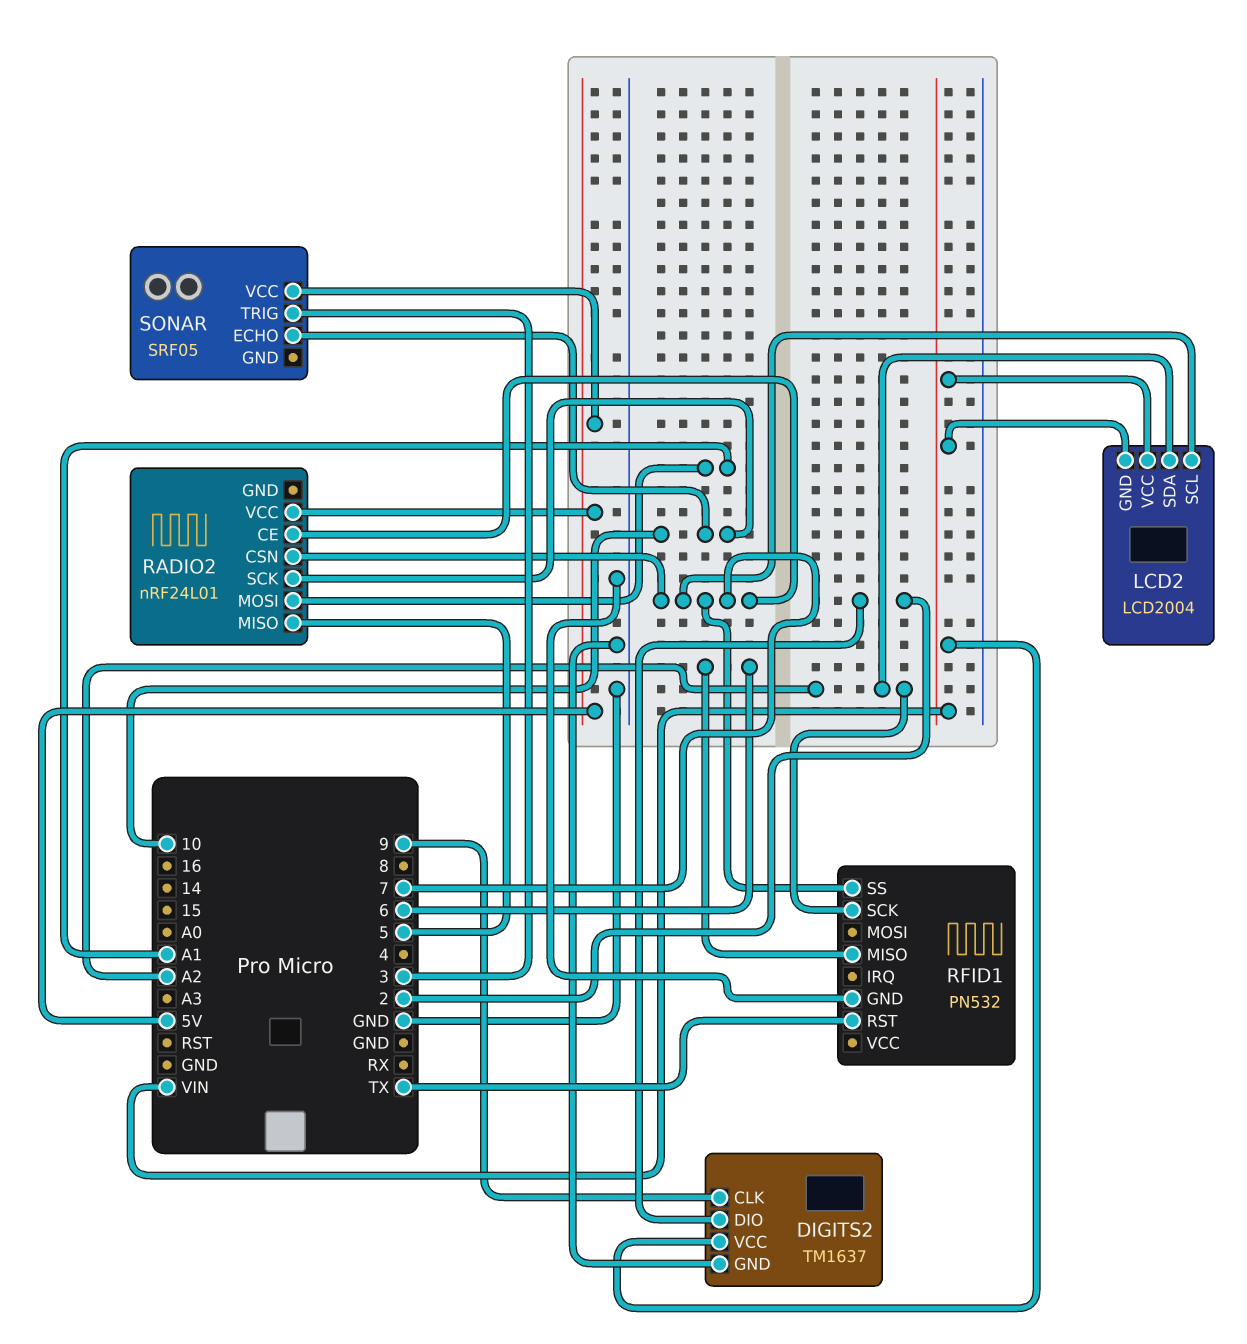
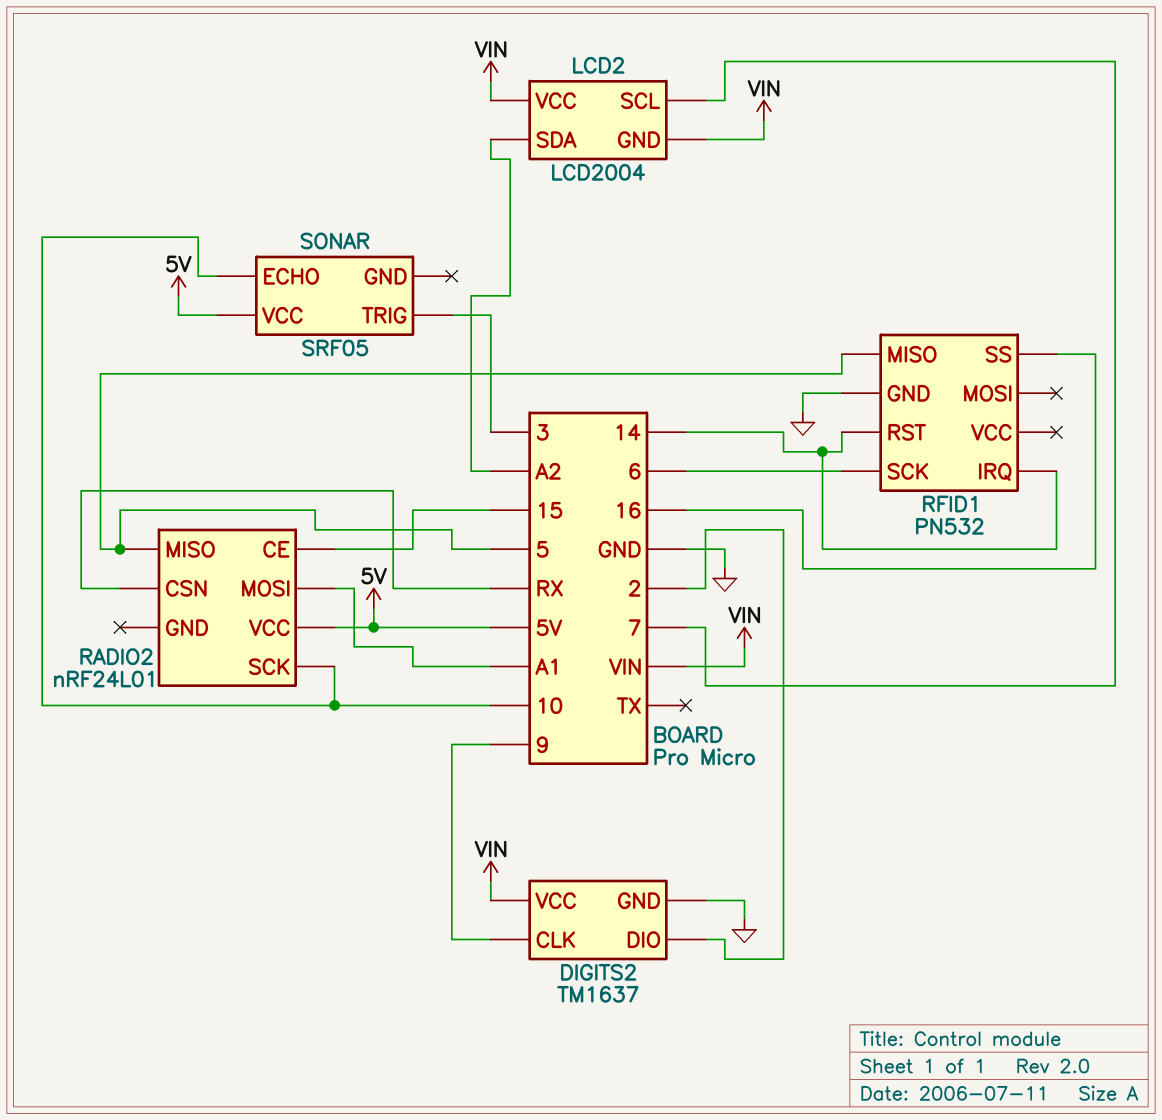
RADIO2 pin CE: 7 -> 15
RADIO2 pin CSN: 7 -> RX
RFID1 pin IRQ: none -> 14
RFID1 pin MISO: 6 -> 5
RFID1 pin RST: TX -> 14
RFID1 pin SCK: A2 -> 6
RFID1 pin SS: 7 -> 16

